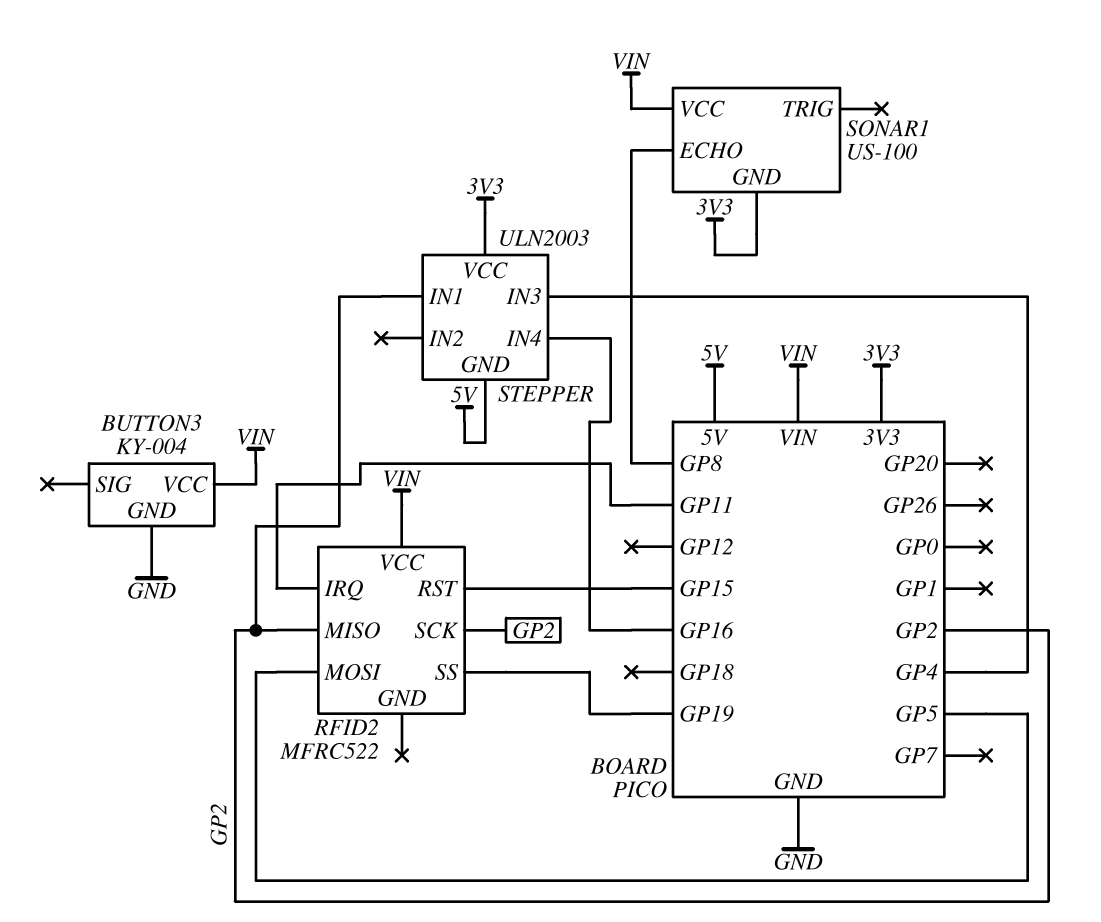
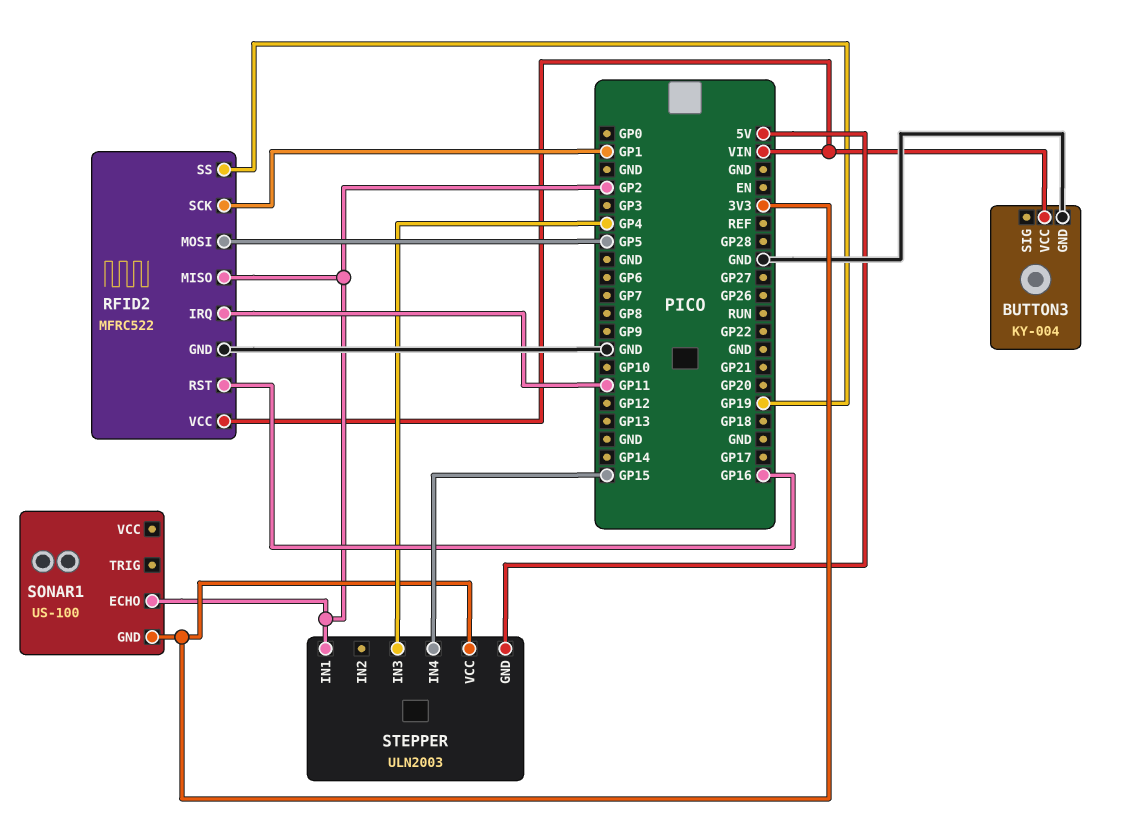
RFID2 pin GND: none -> GND
RFID2 pin RST: GP15 -> GP16
RFID2 pin SCK: GP2 -> GP1
SONAR1 pin ECHO: GP8 -> GP2
SONAR1 pin VCC: VIN -> none
STEPPER pin IN4: GP16 -> GP15

